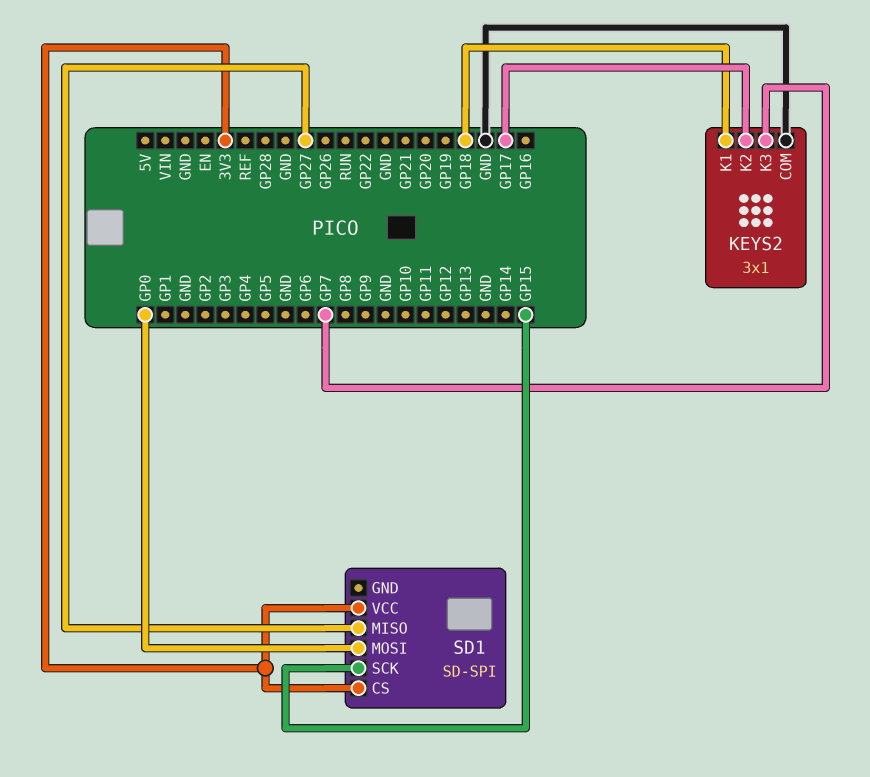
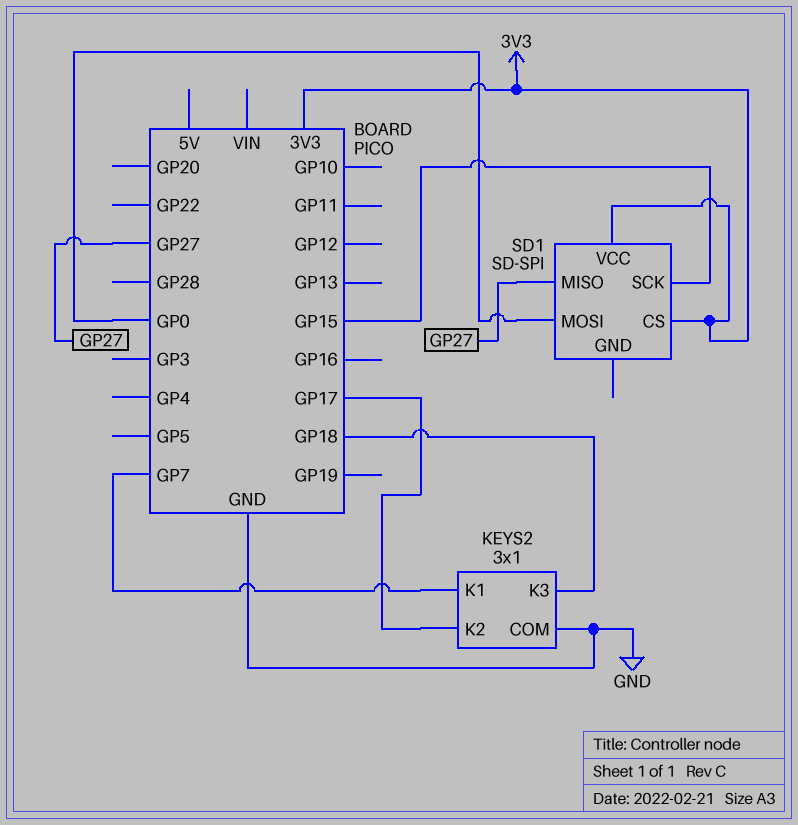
KEYS2 pin K1: GP18 -> GP7
KEYS2 pin K3: GP7 -> GP18

